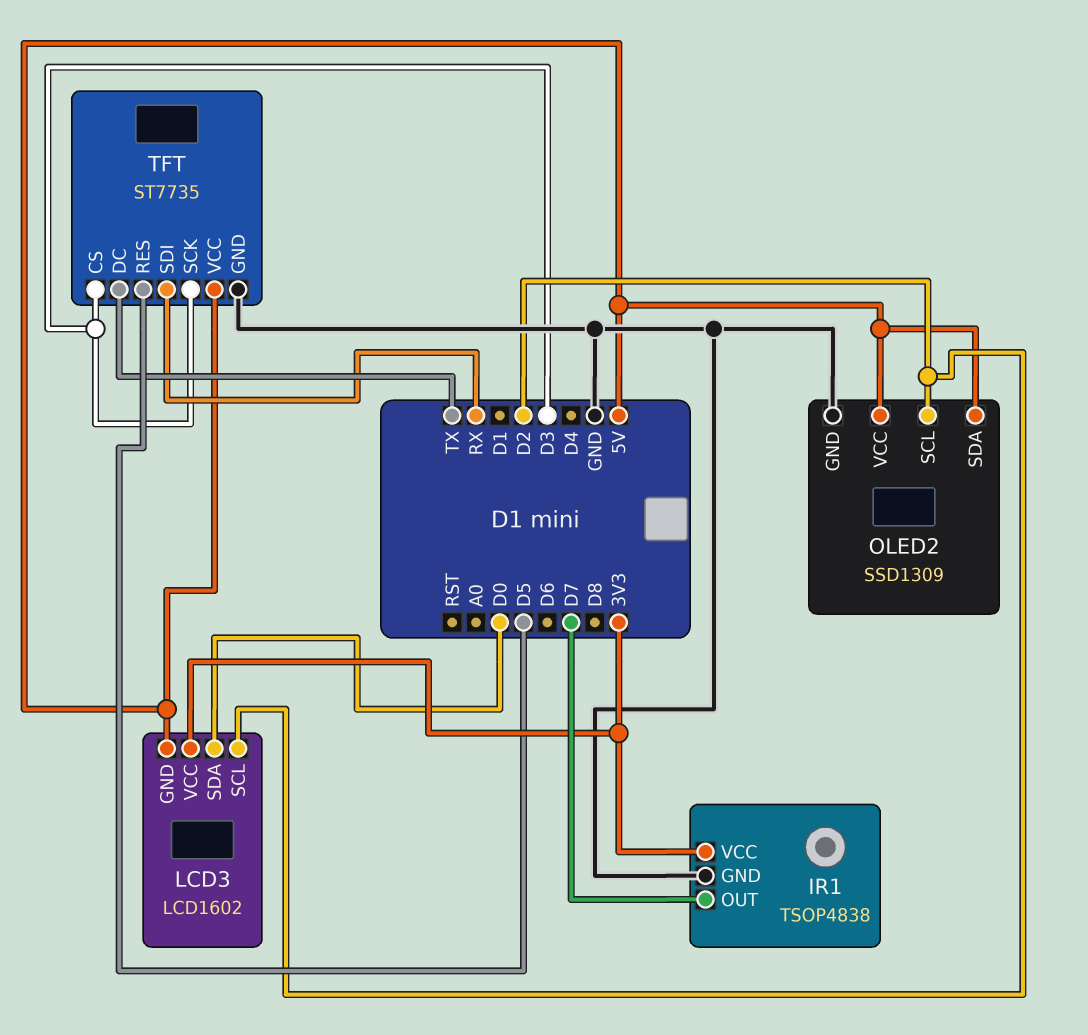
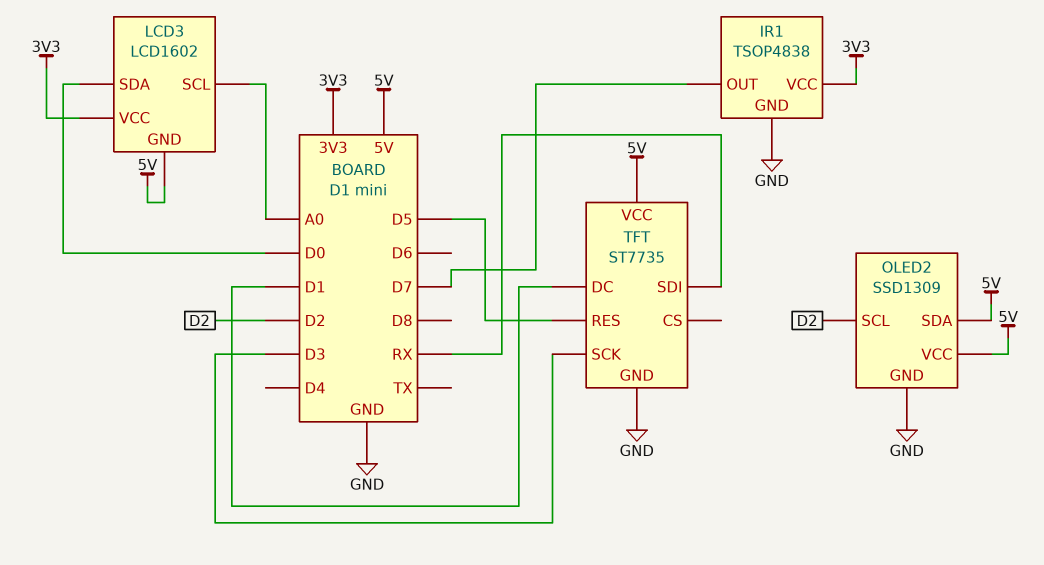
LCD3 pin SCL: D2 -> A0
TFT pin CS: D3 -> none
TFT pin DC: TX -> D1

